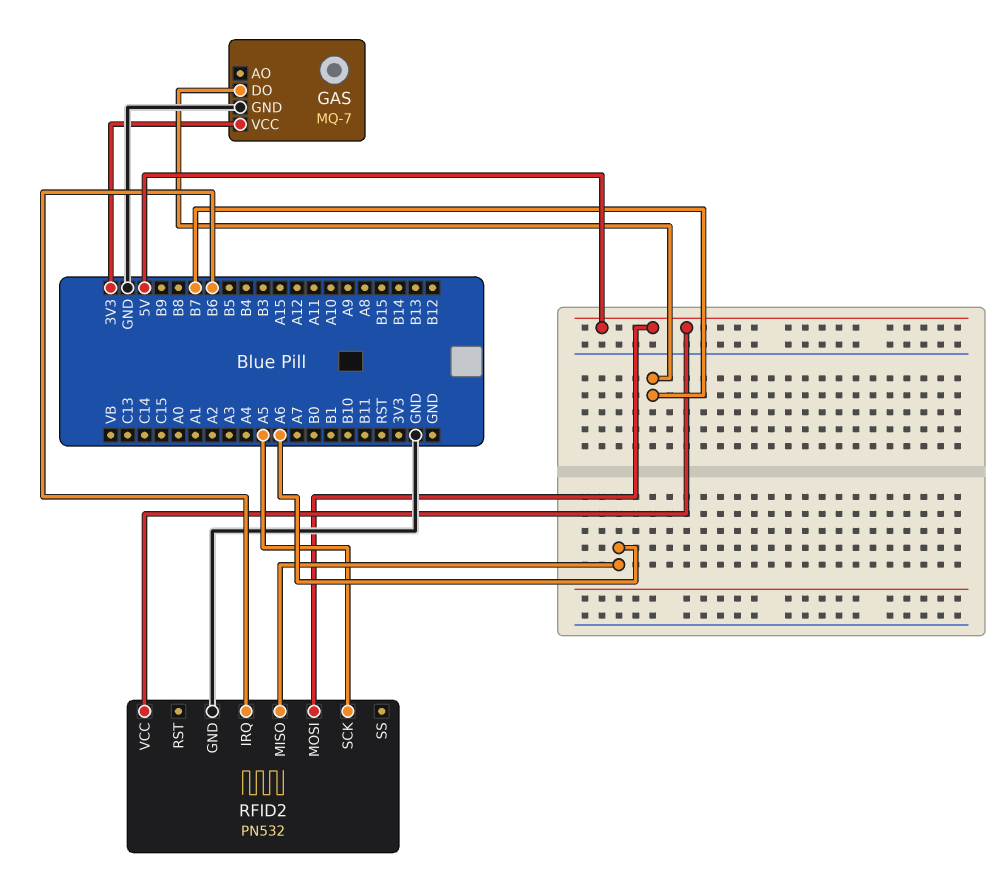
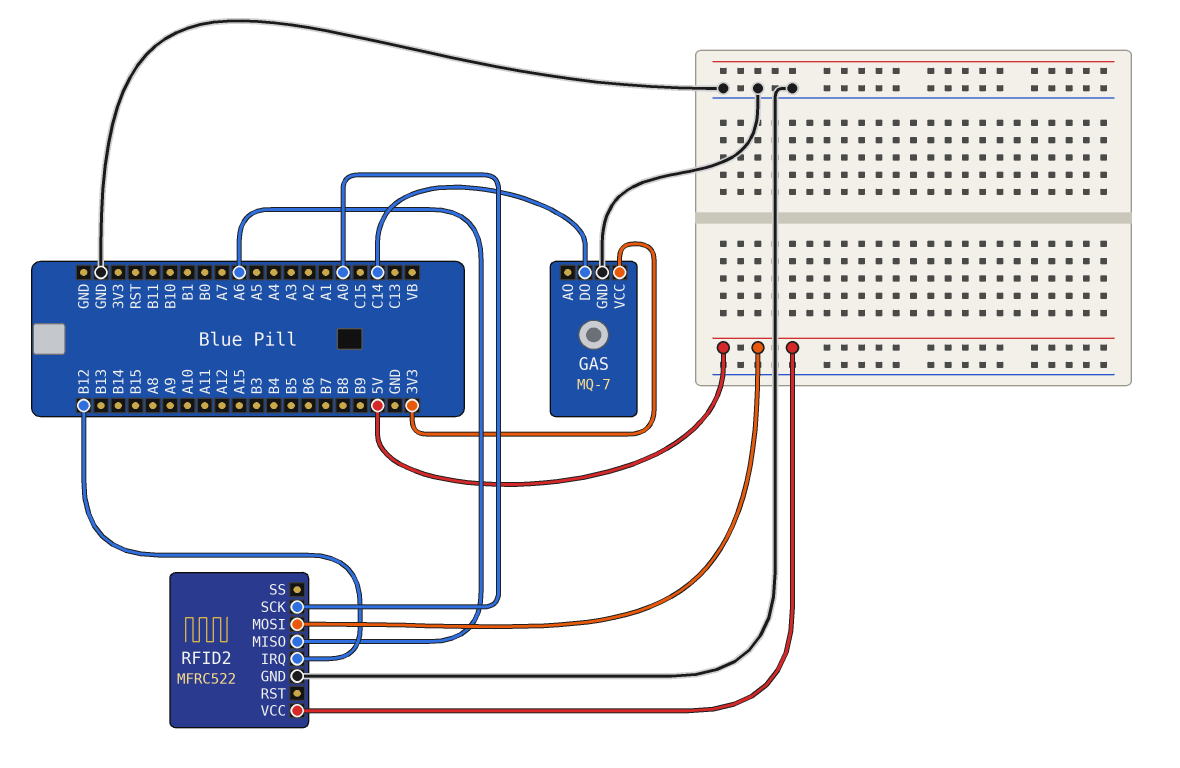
GAS pin DO: B7 -> C14
RFID2: PN532 -> MFRC522
RFID2 pin IRQ: B6 -> B12
RFID2 pin SCK: A5 -> A0

